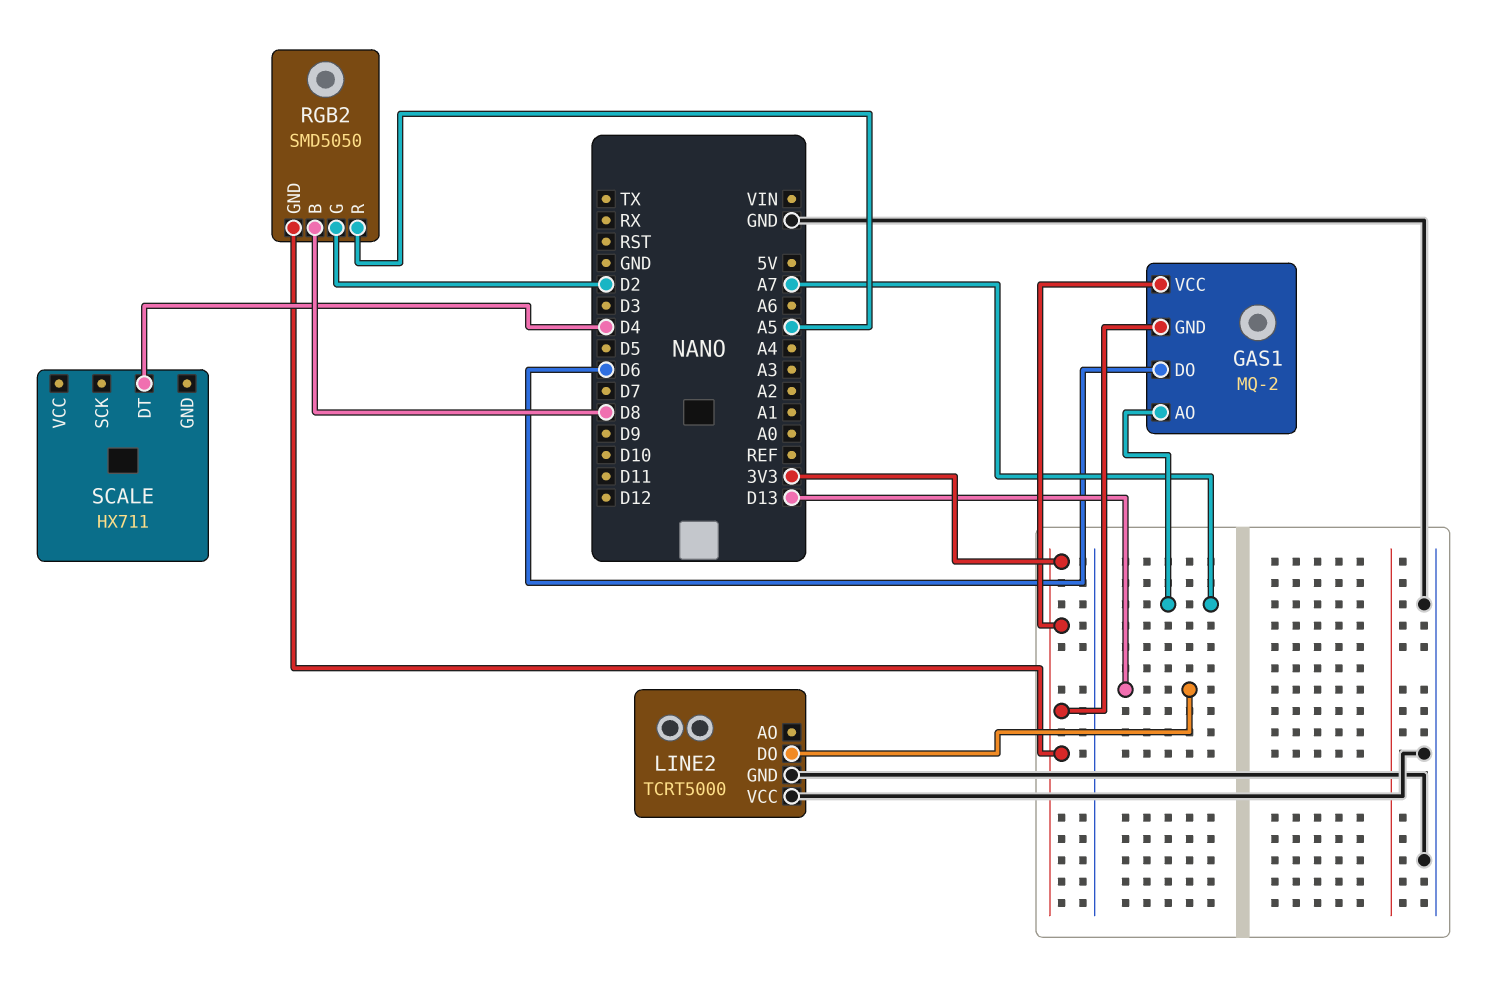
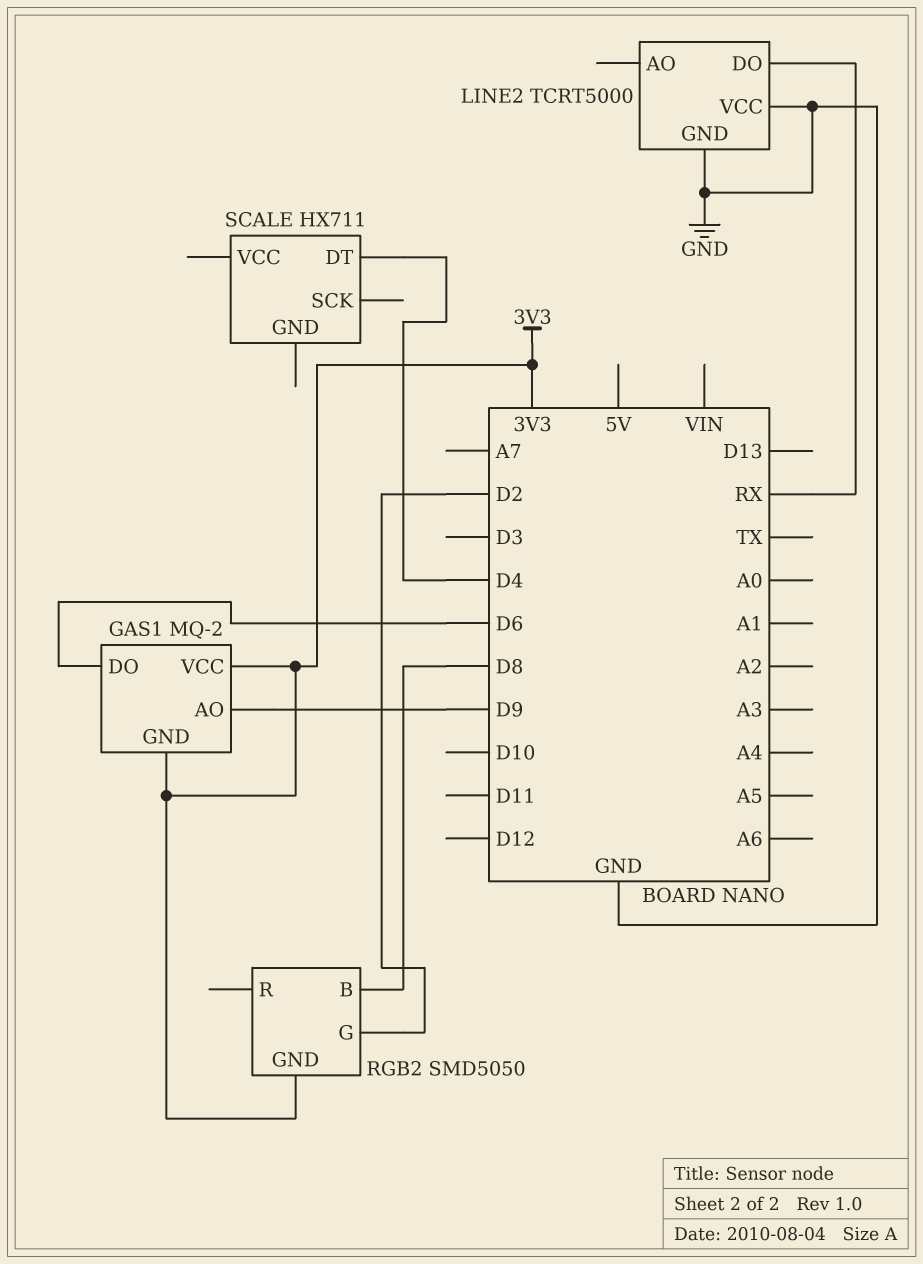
GAS1 pin AO: A7 -> D9
LINE2 pin DO: D13 -> RX
RGB2 pin R: A5 -> none

